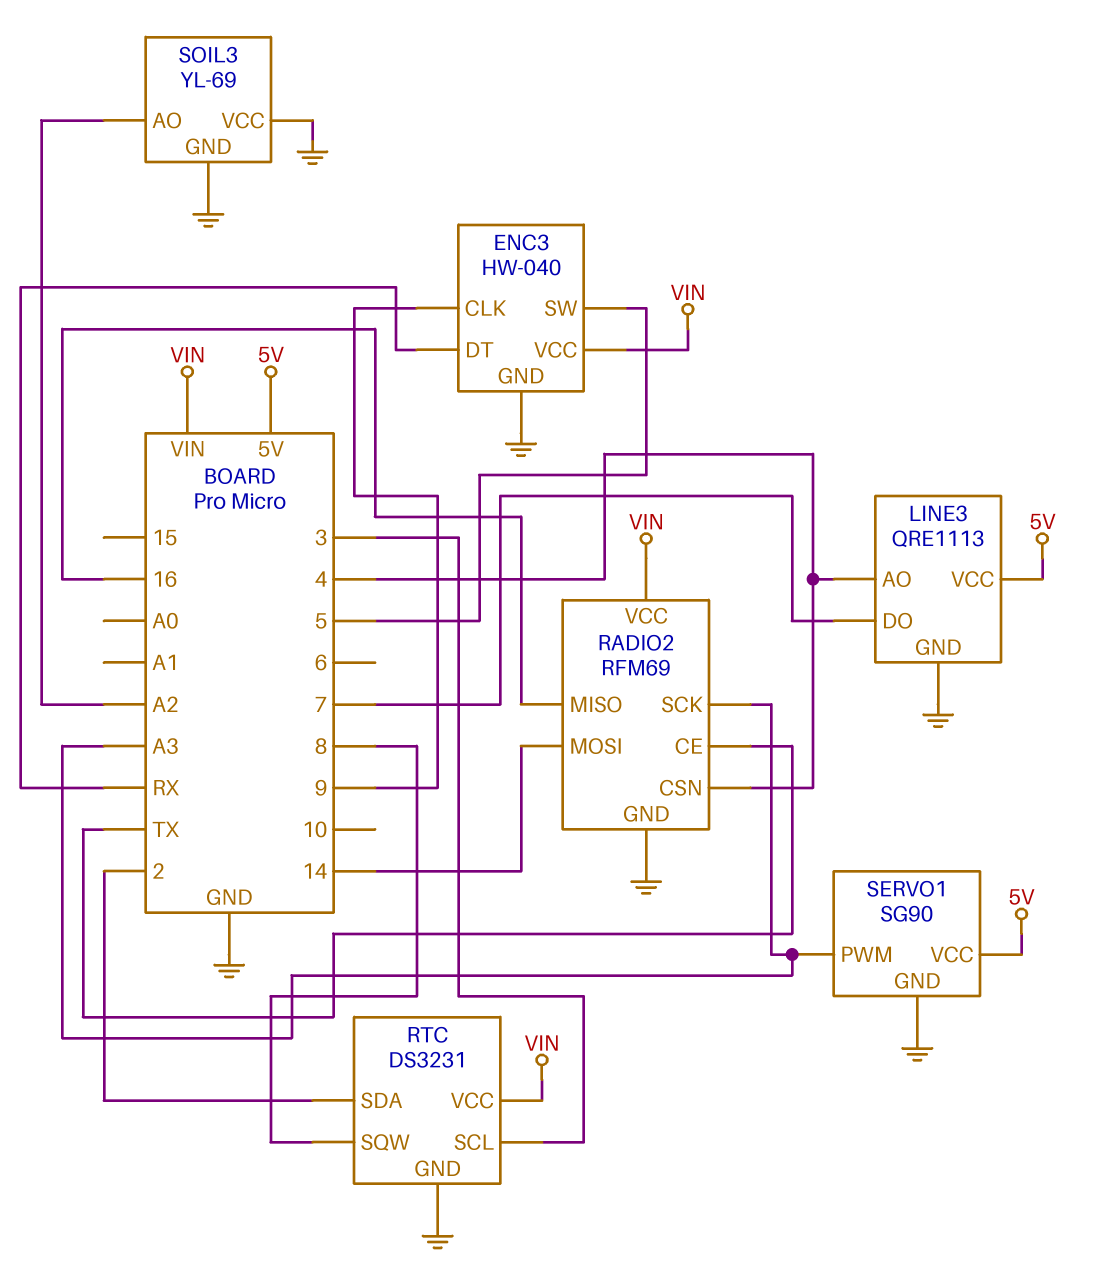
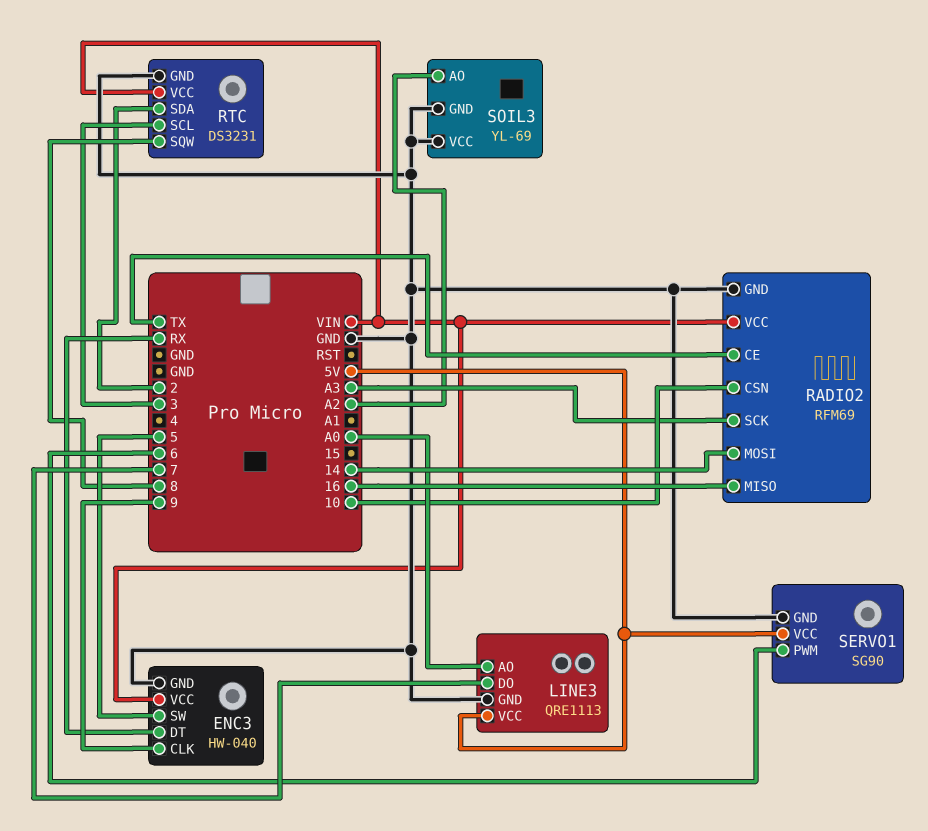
LINE3 pin AO: 4 -> A0
RADIO2 pin CSN: 4 -> 10
SERVO1 pin PWM: A3 -> 6

